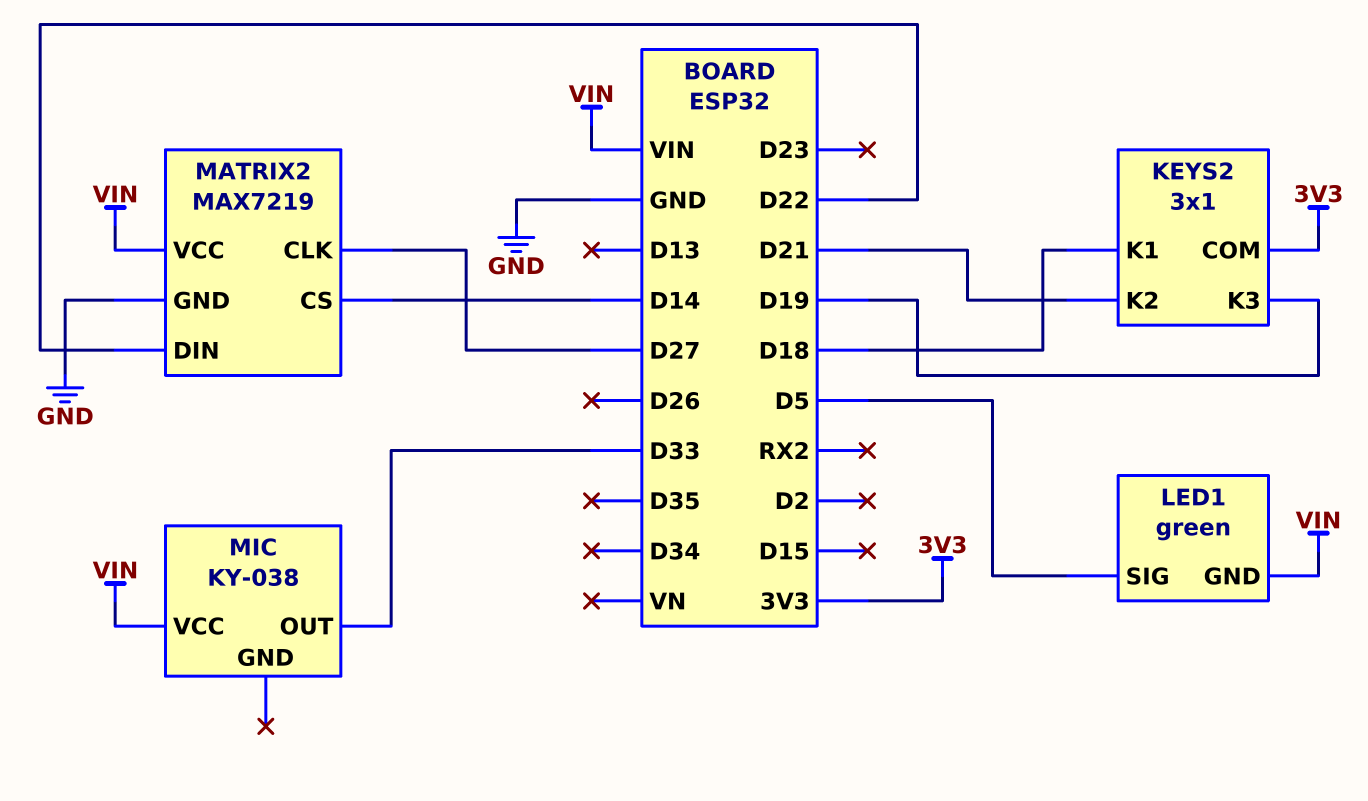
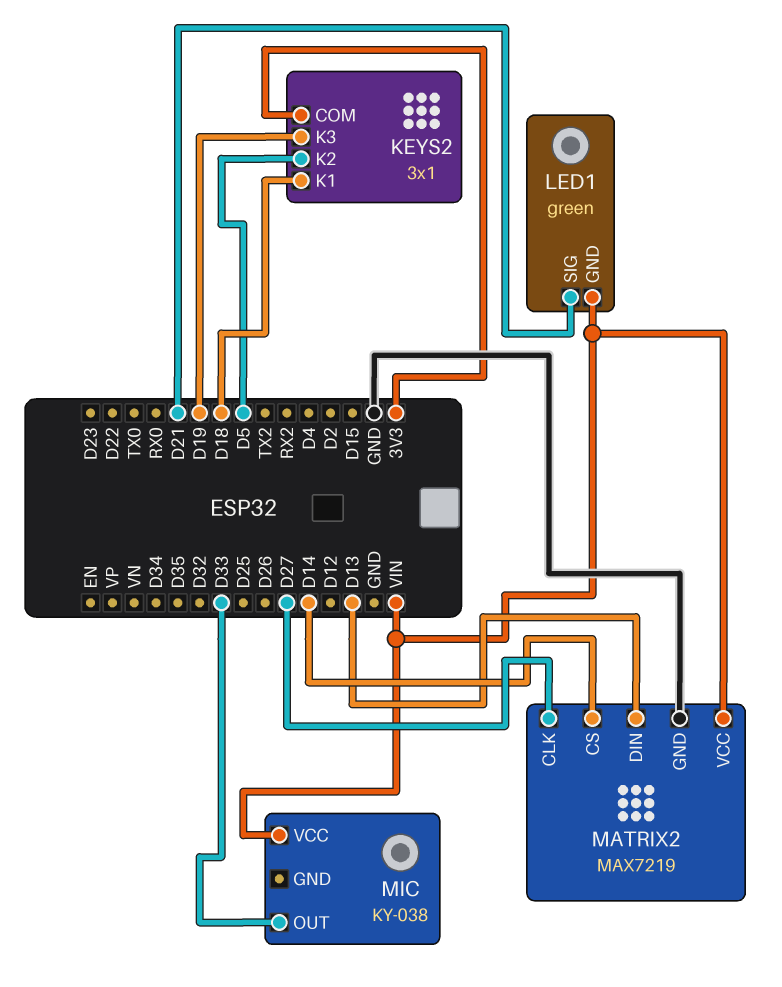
KEYS2 pin K2: D21 -> D5
LED1 pin SIG: D5 -> D21
MATRIX2 pin DIN: D22 -> D13

